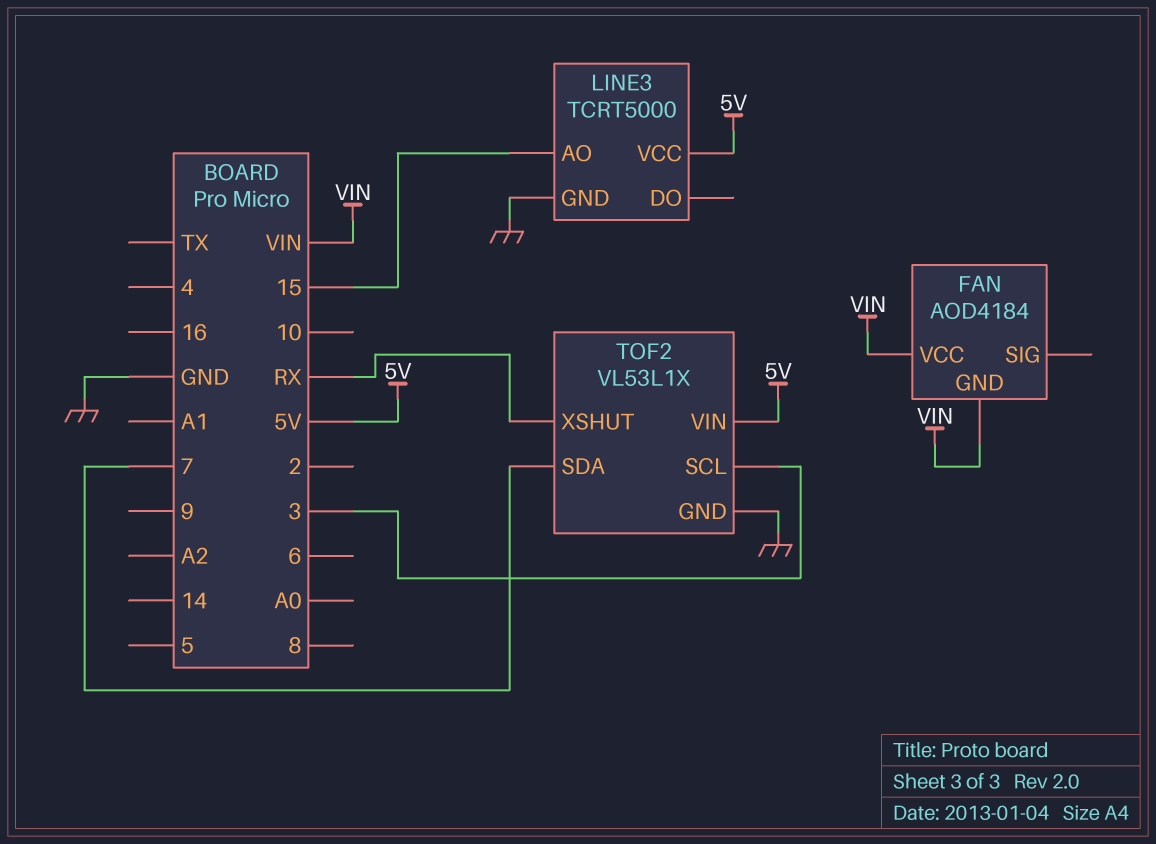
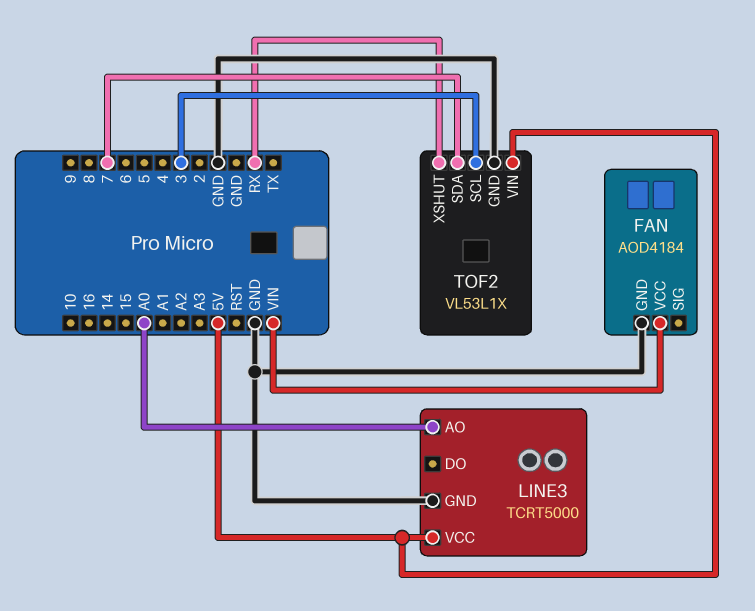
FAN pin GND: VIN -> GND
LINE3 pin AO: 15 -> A0

